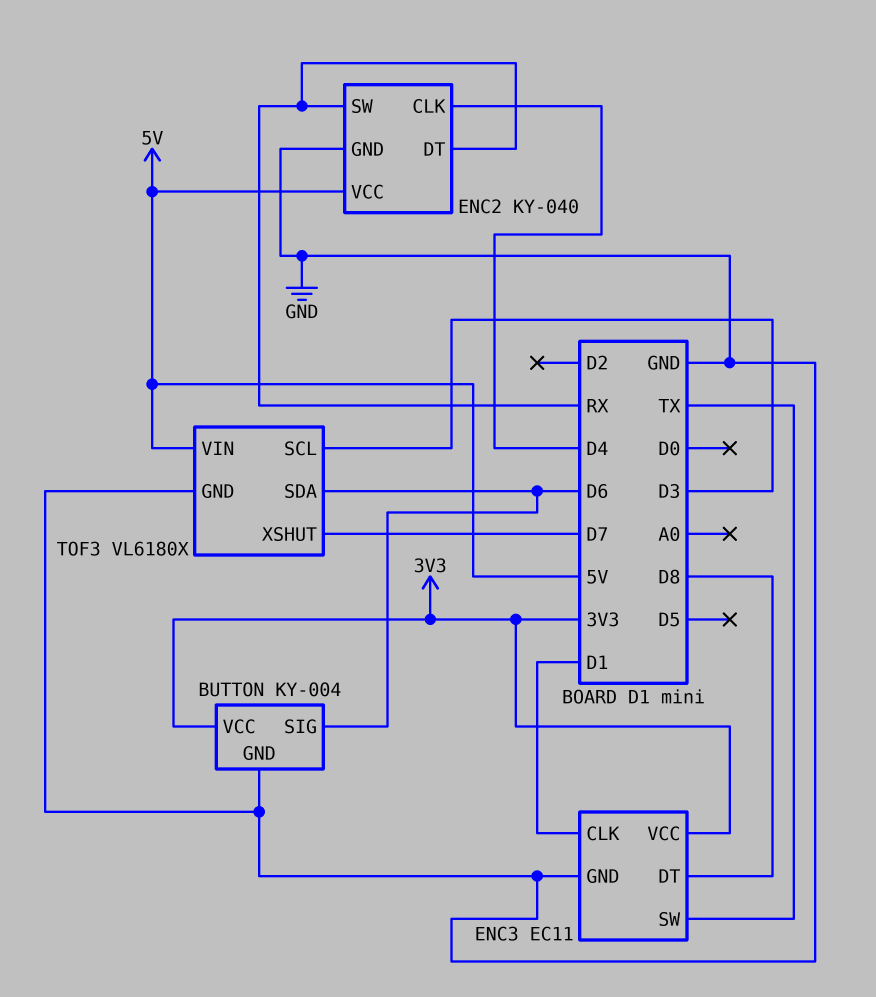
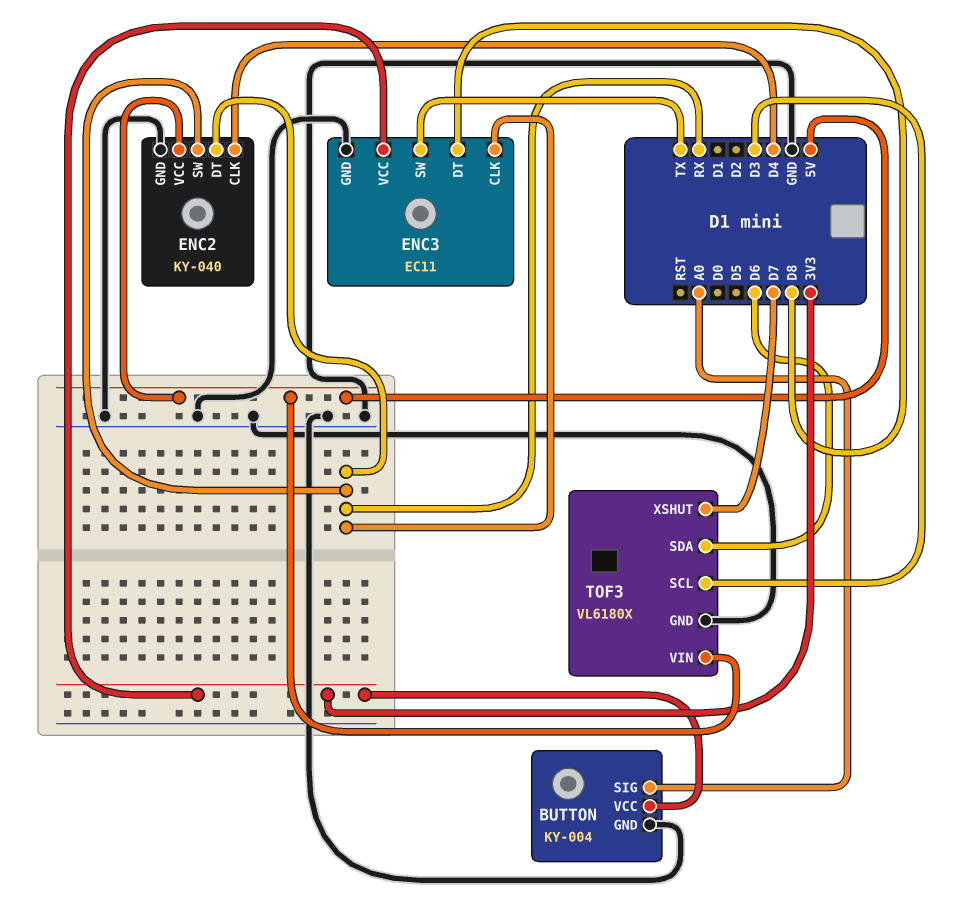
BUTTON pin SIG: D6 -> A0
ENC3 pin CLK: D1 -> RX

